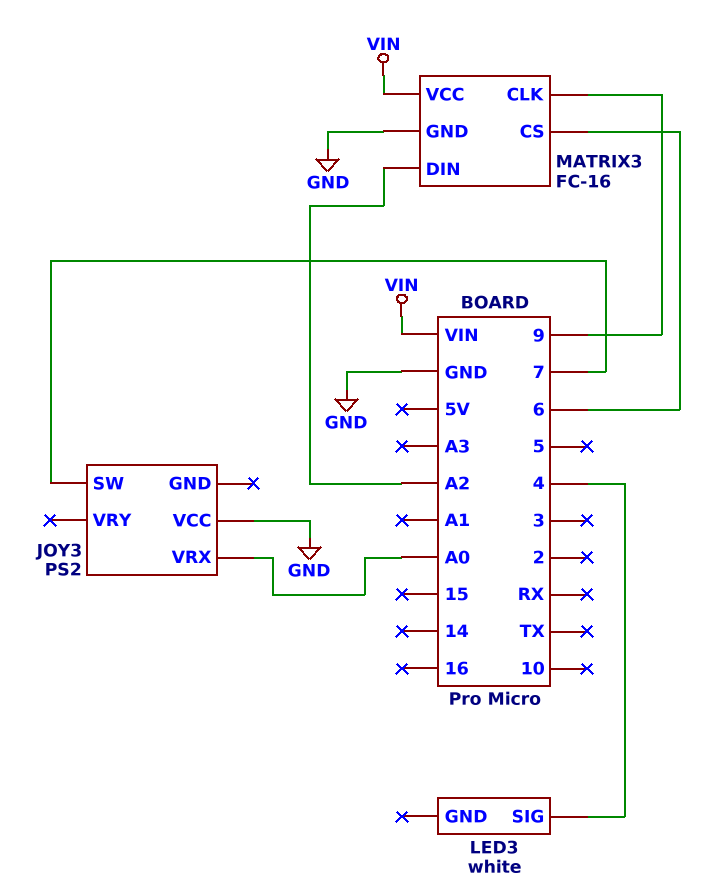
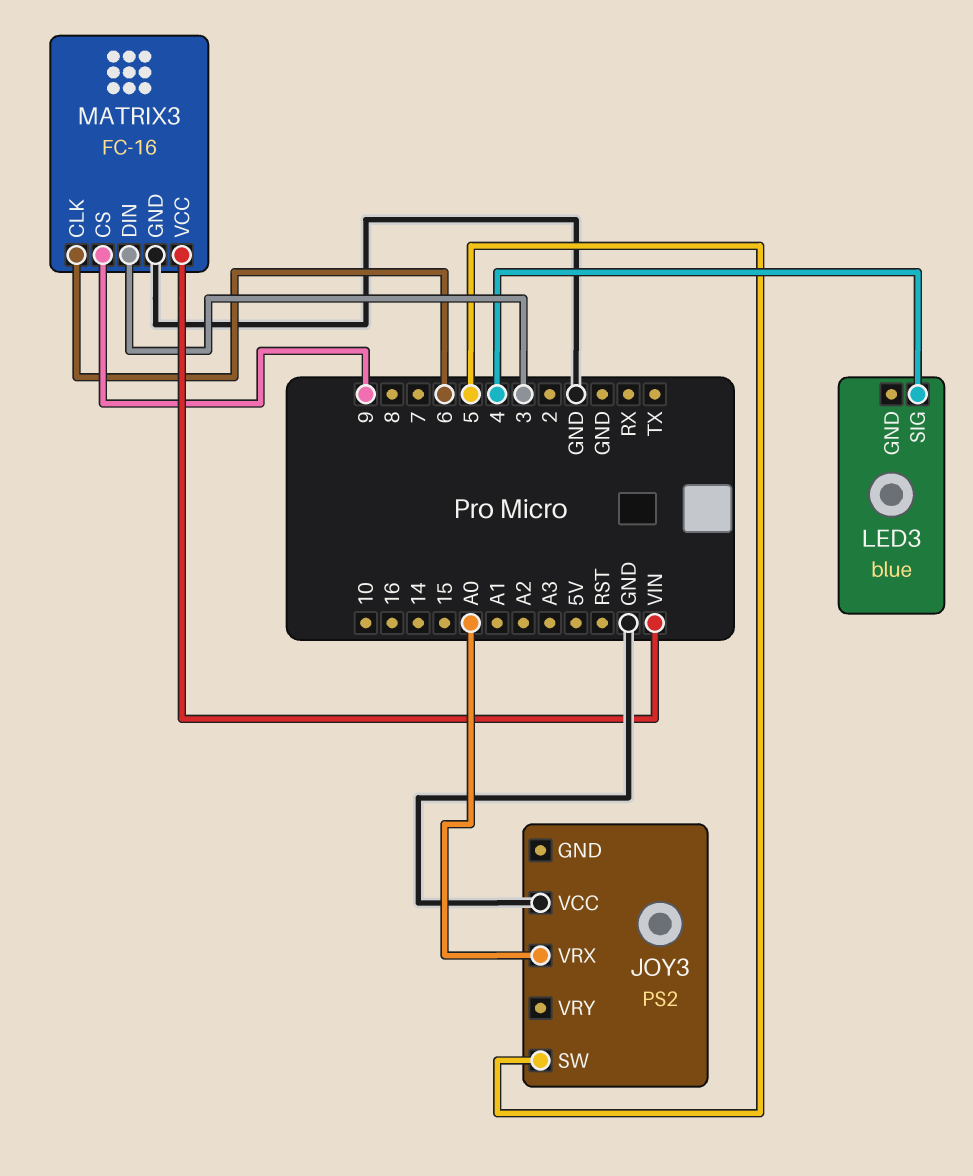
JOY3 pin SW: 7 -> 5
LED3: white -> blue
MATRIX3 pin CLK: 9 -> 6
MATRIX3 pin CS: 6 -> 9
MATRIX3 pin DIN: A2 -> 3

